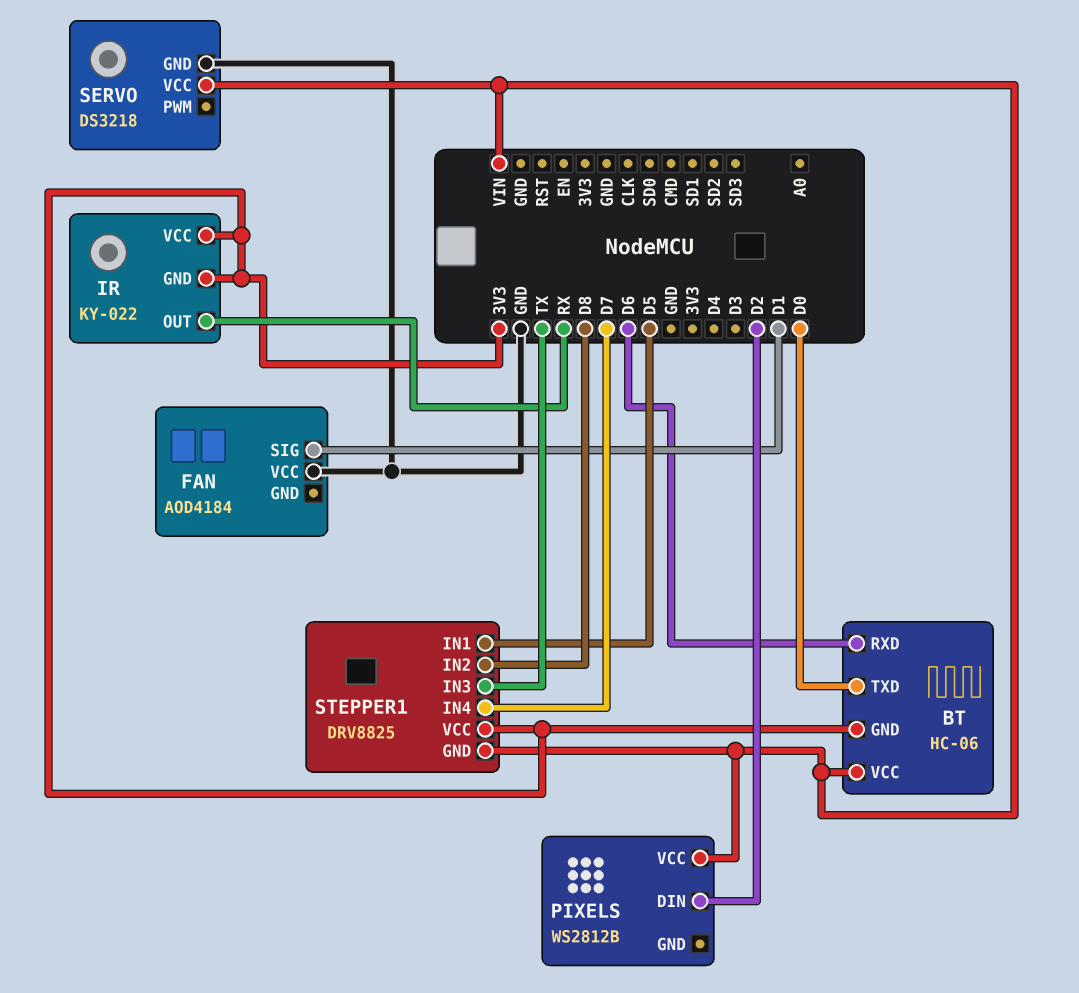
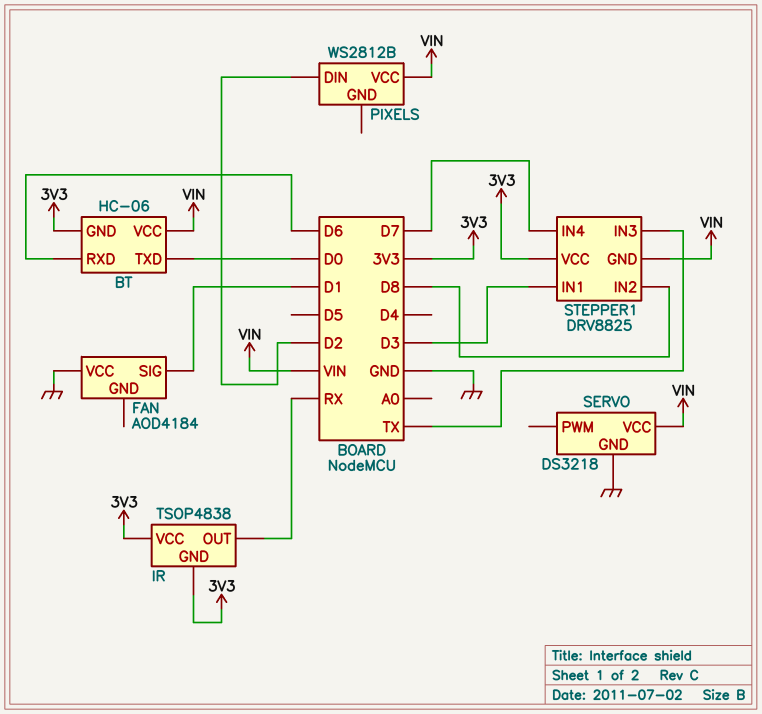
IR: KY-022 -> TSOP4838
STEPPER1 pin IN1: D5 -> D3

